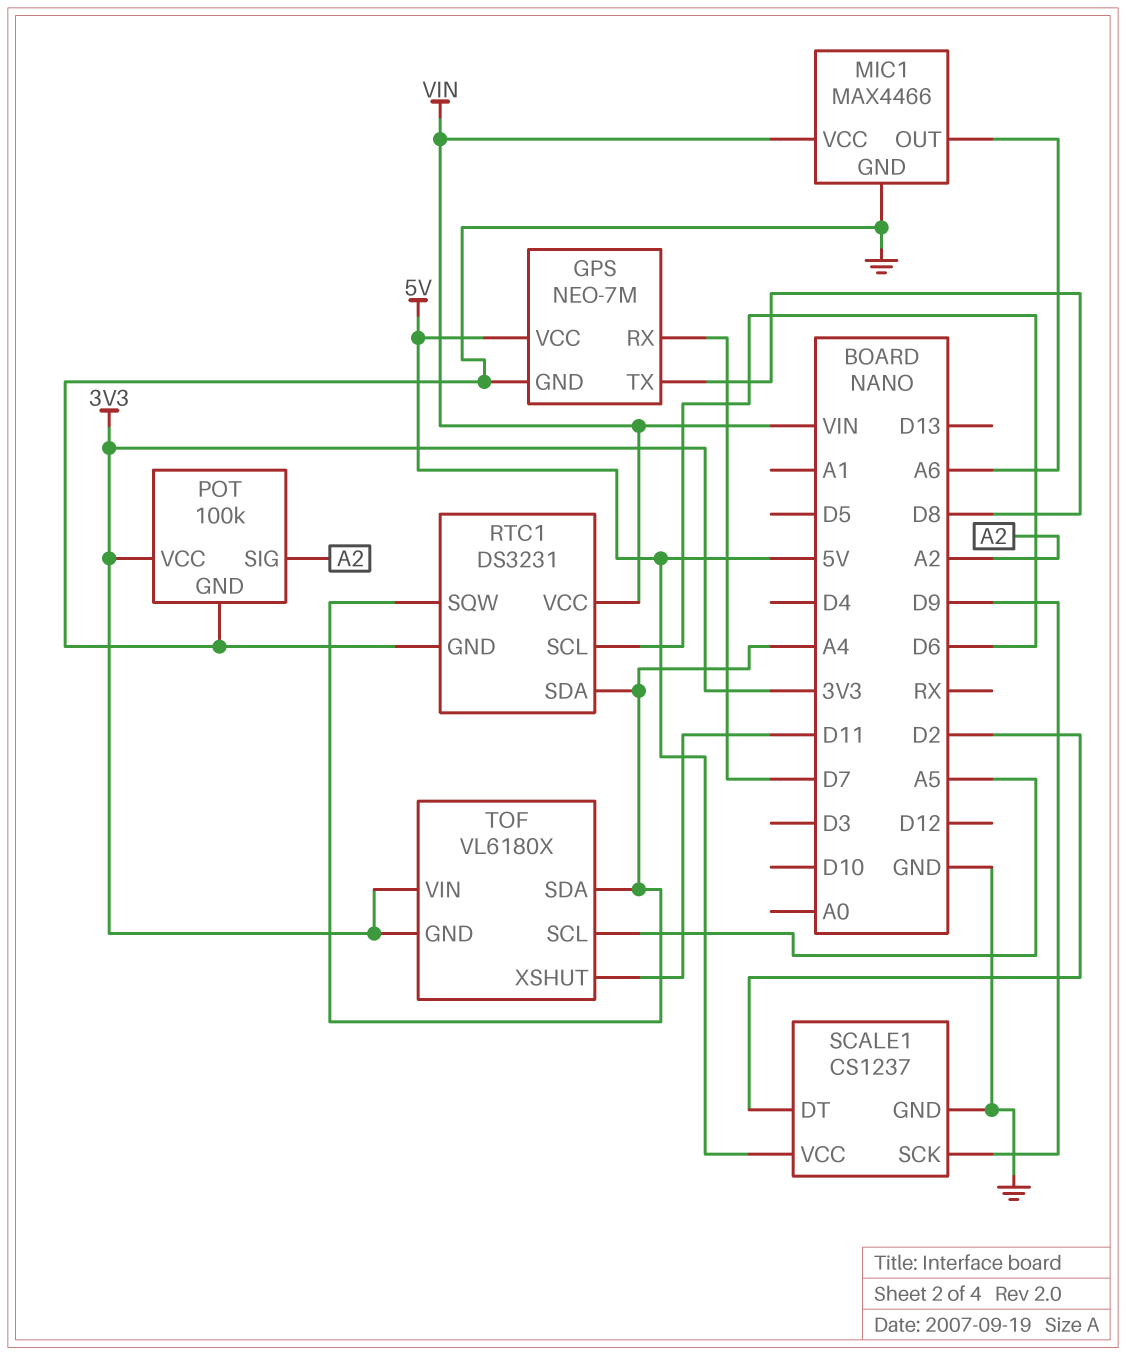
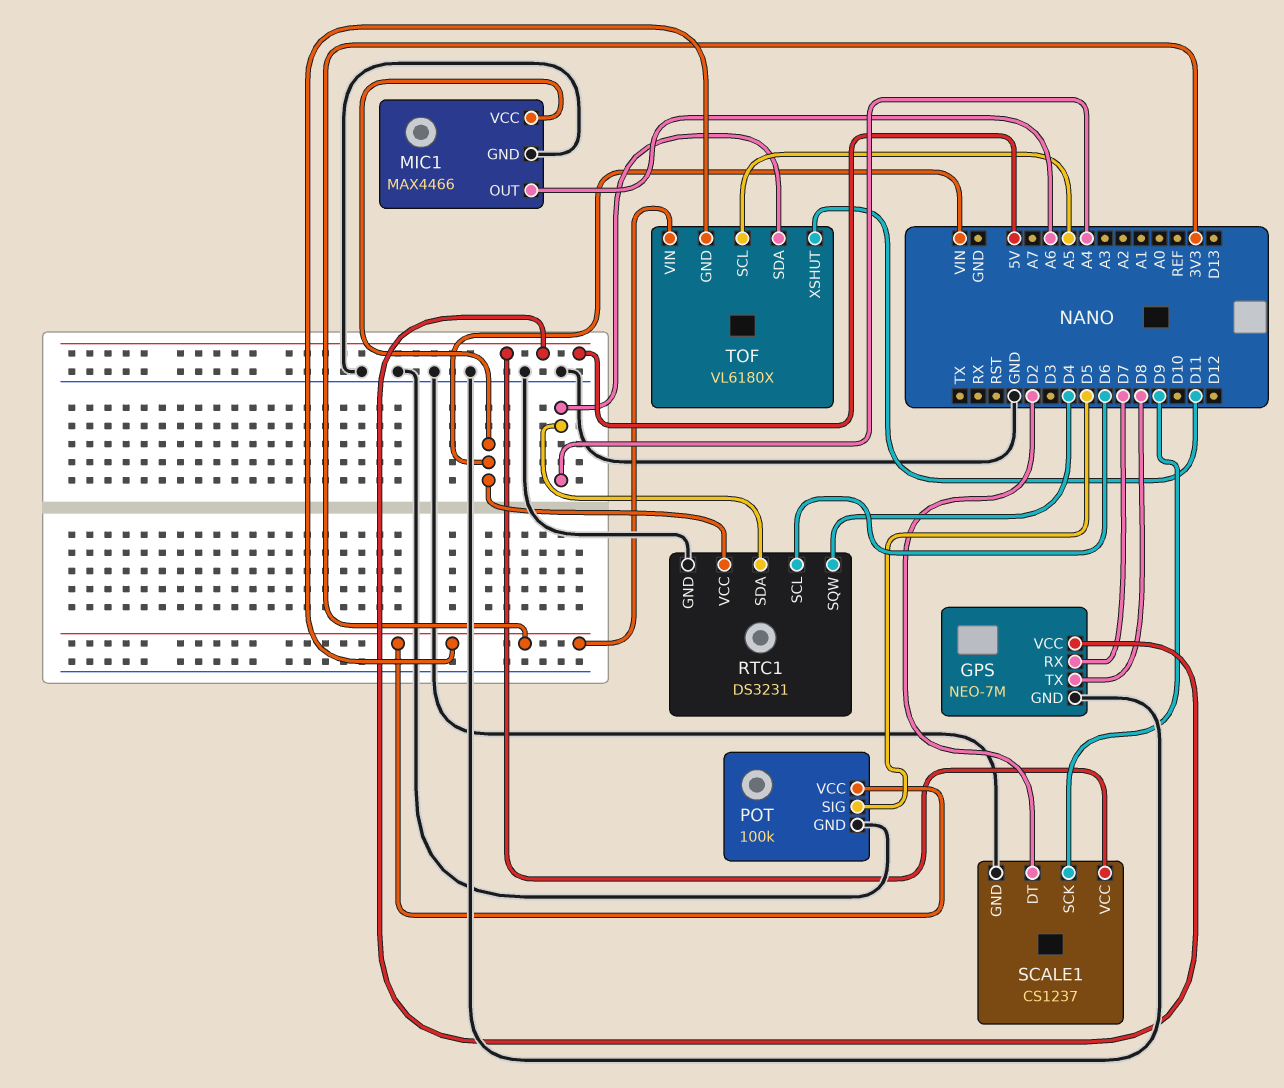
POT pin SIG: A2 -> D5
RTC1 pin SQW: A4 -> D4

